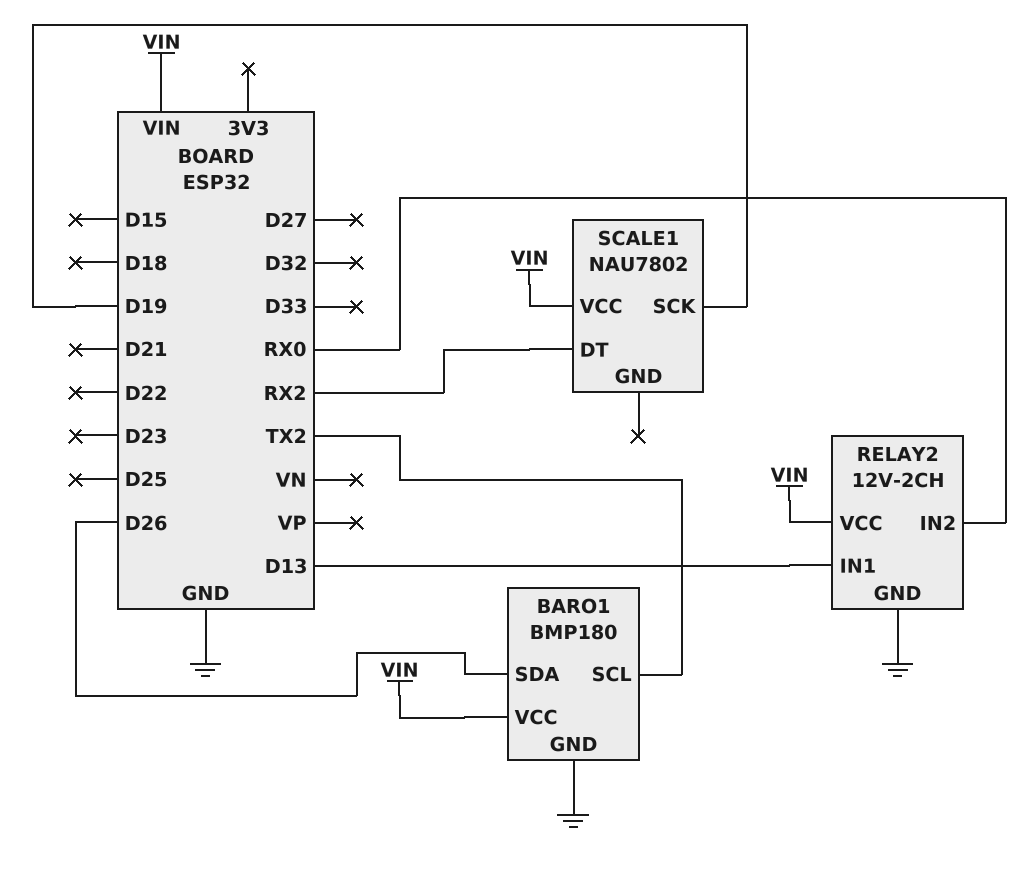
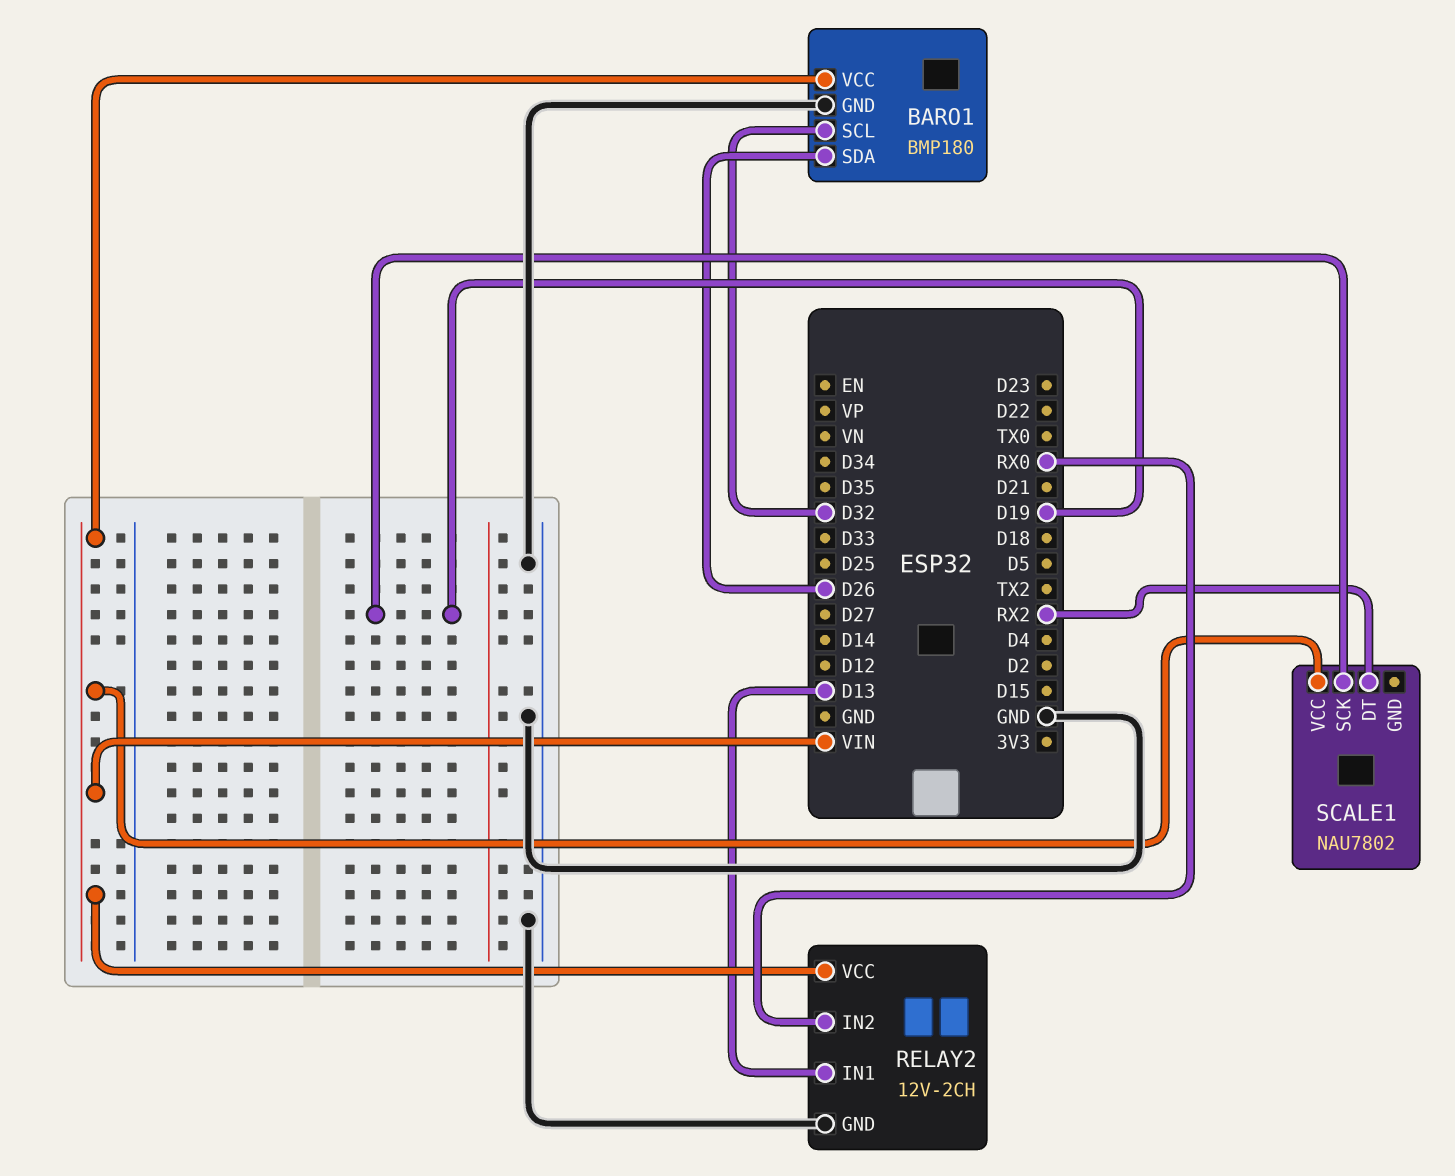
BARO1 pin SCL: TX2 -> D32

